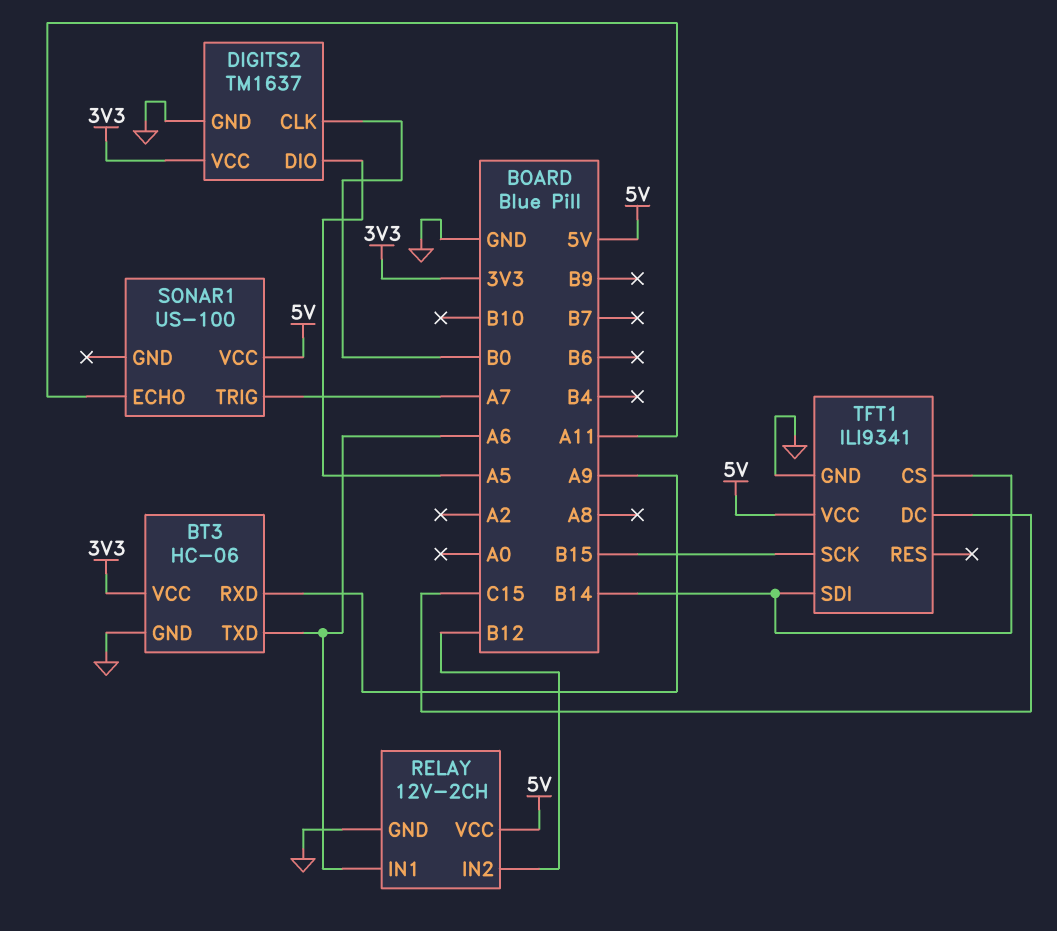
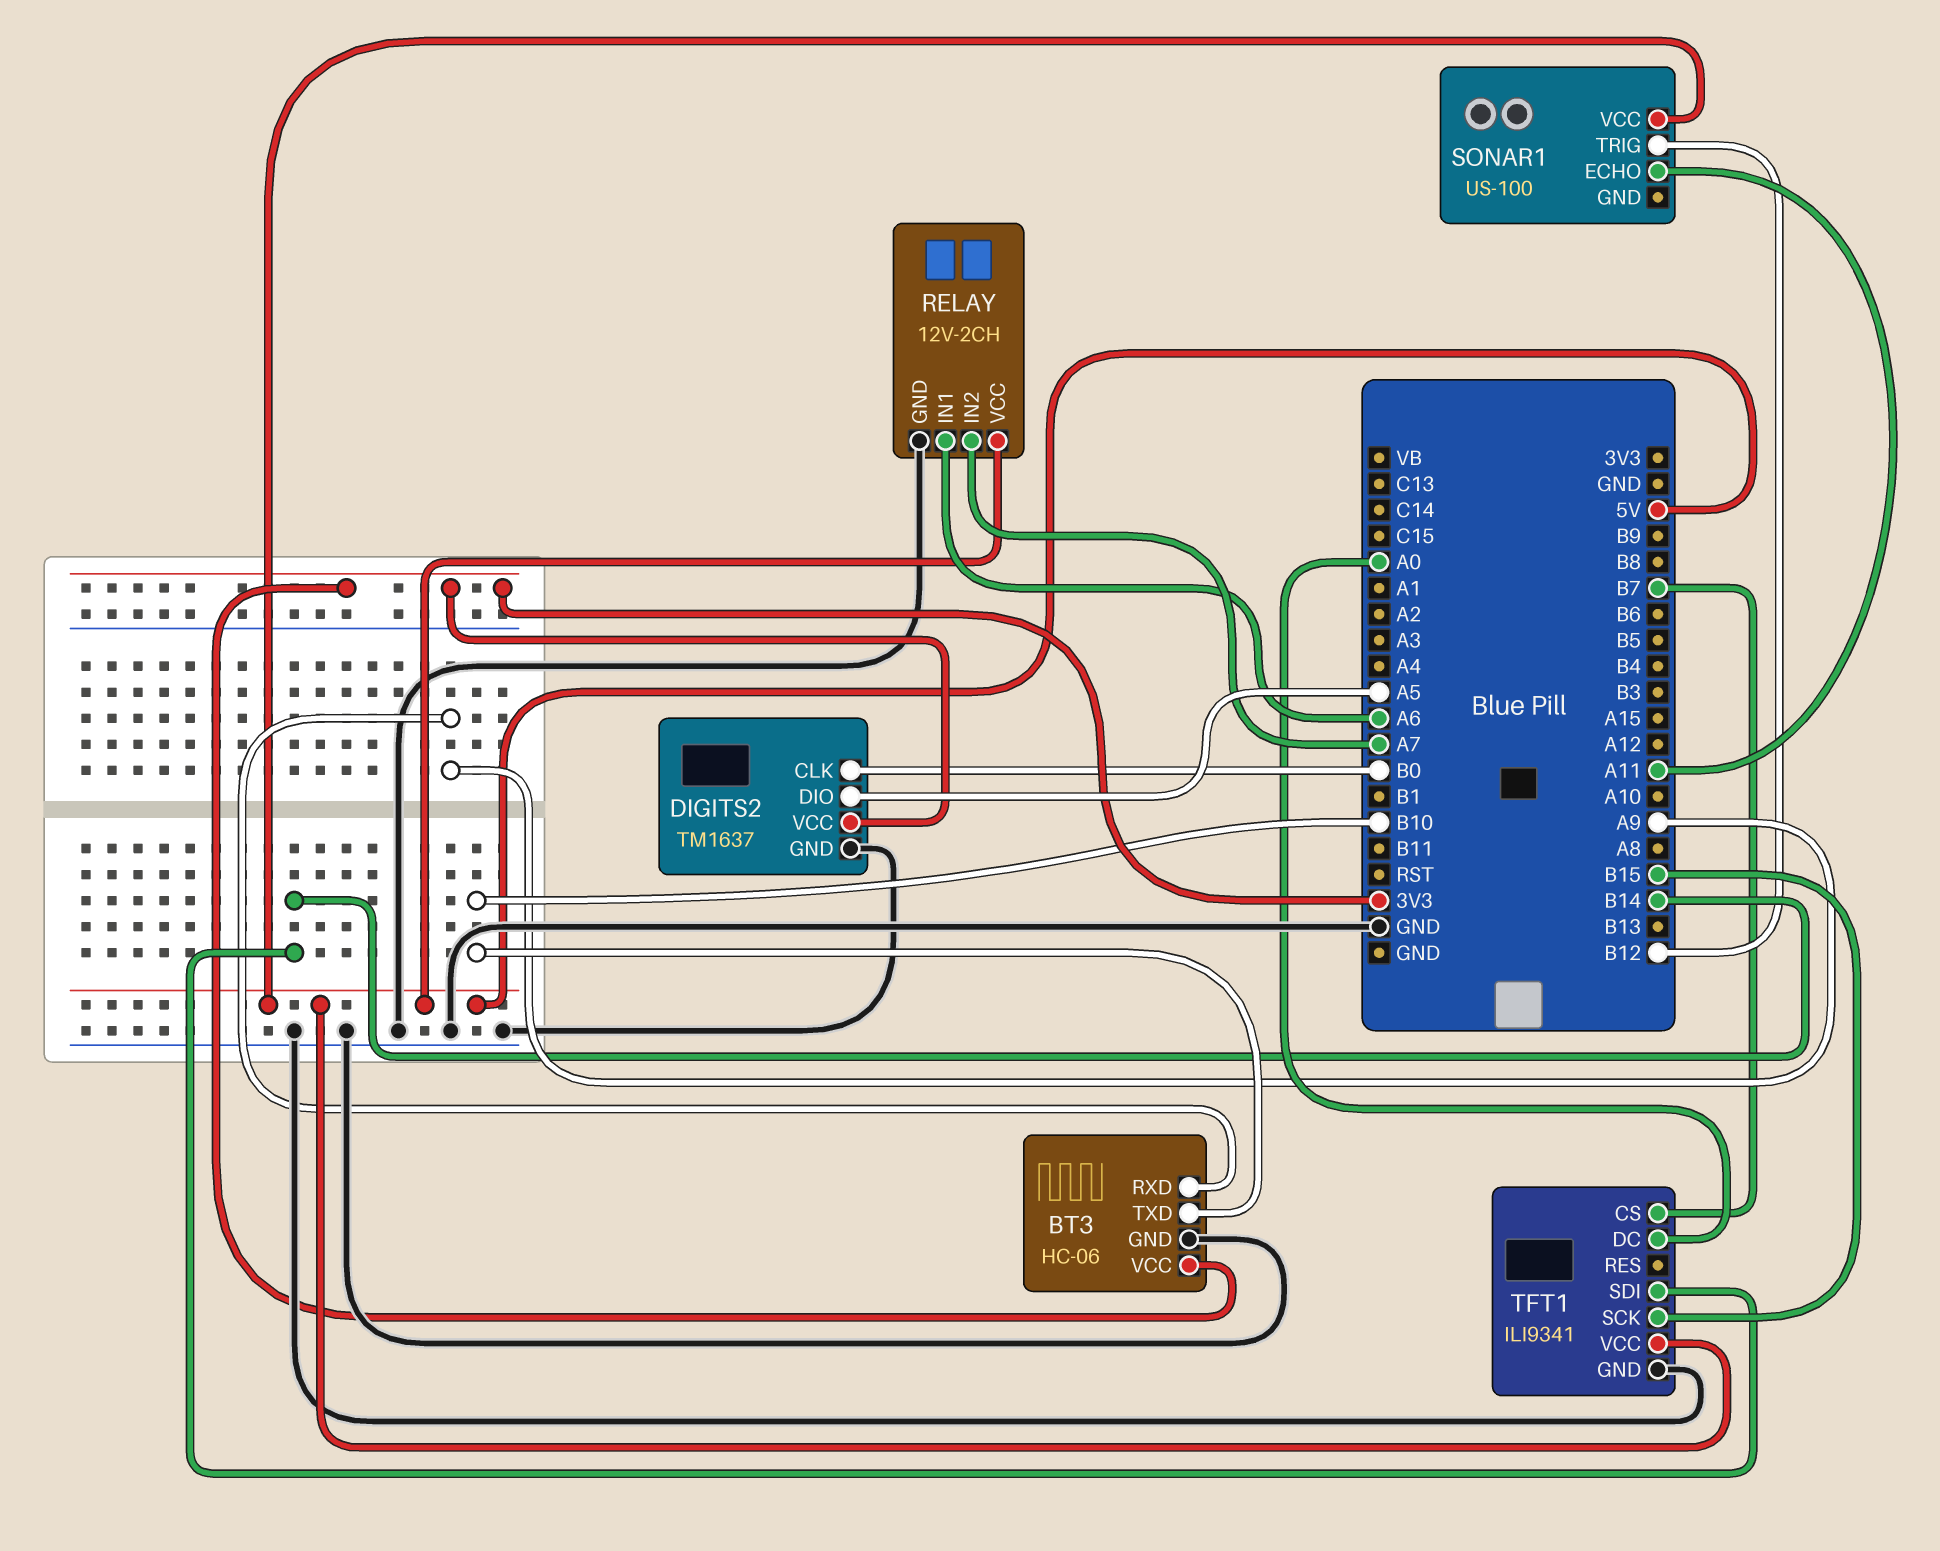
BT3 pin TXD: A6 -> B10
RELAY pin IN2: B12 -> A7
SONAR1 pin TRIG: A7 -> B12
TFT1 pin CS: B14 -> B7
TFT1 pin DC: C15 -> A0

